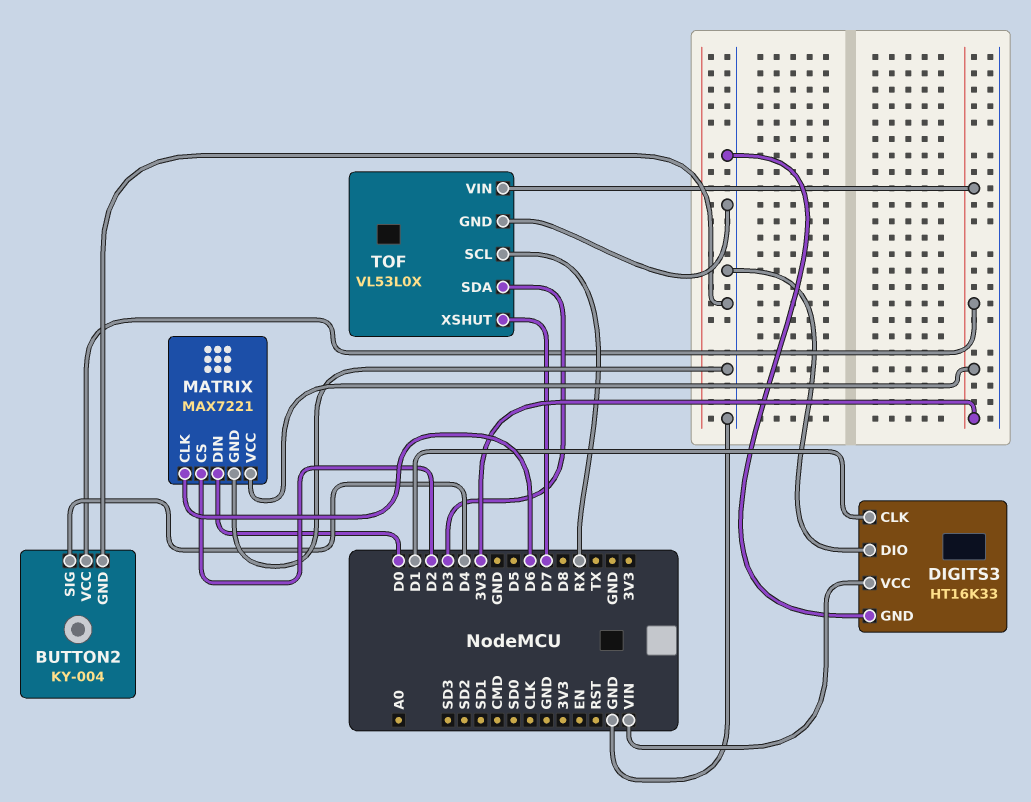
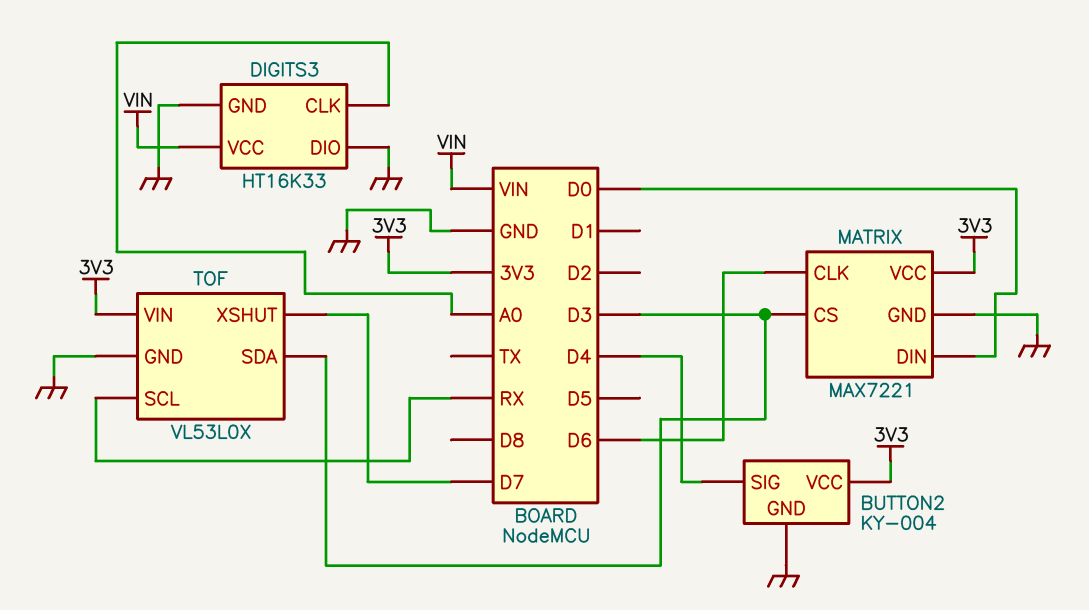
DIGITS3 pin CLK: D1 -> A0
MATRIX pin CS: D2 -> D3

